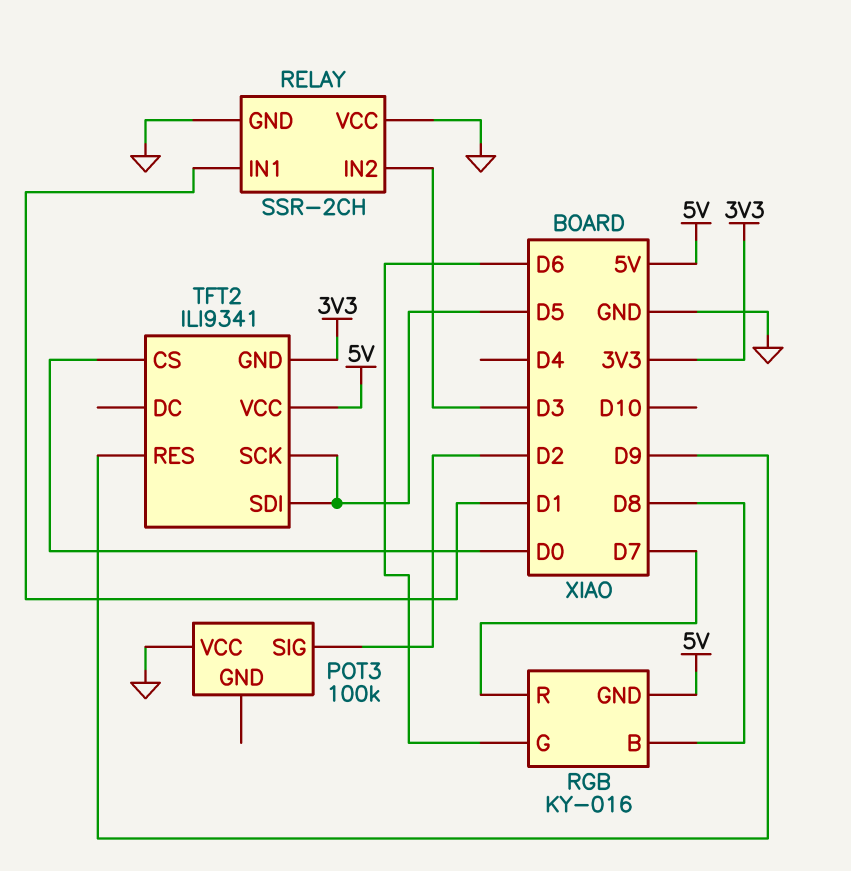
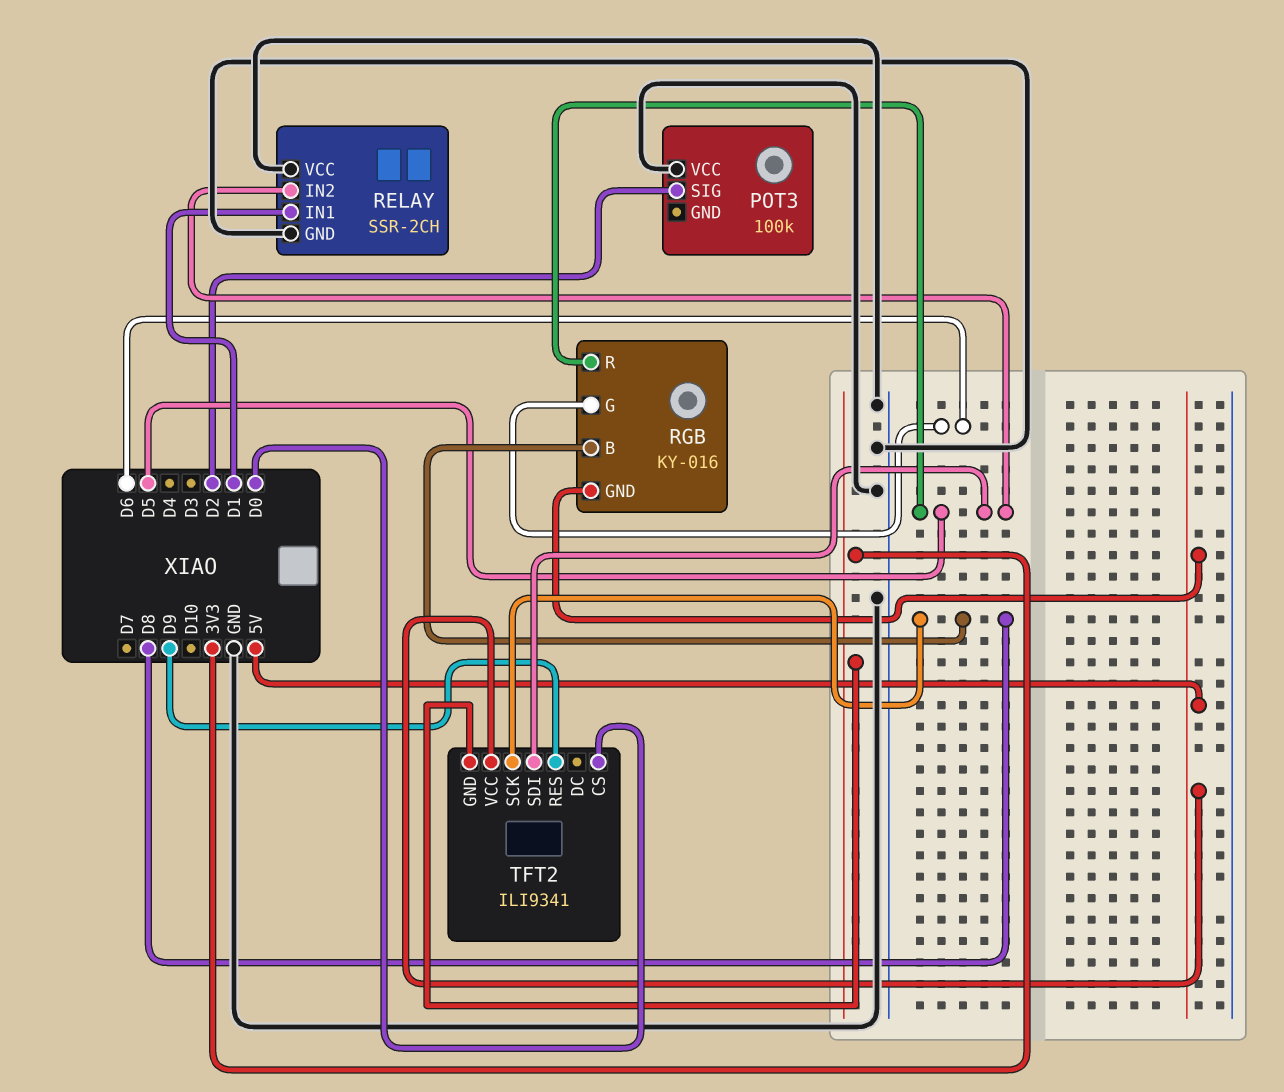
RELAY pin IN2: D3 -> D5
RGB pin R: D7 -> D5
TFT2 pin SCK: D5 -> D8

